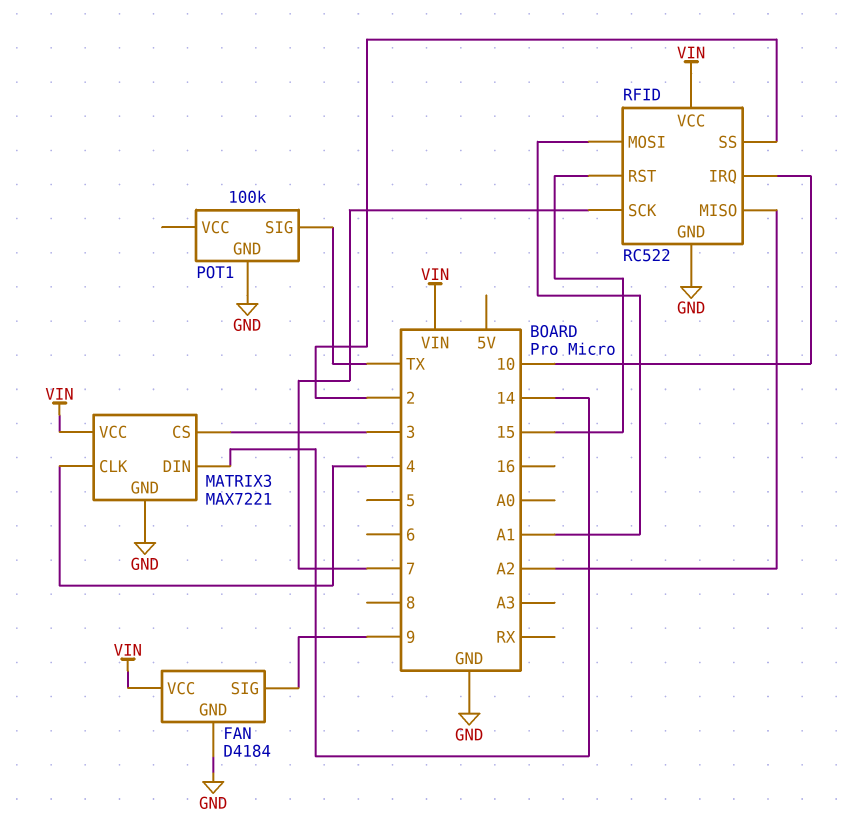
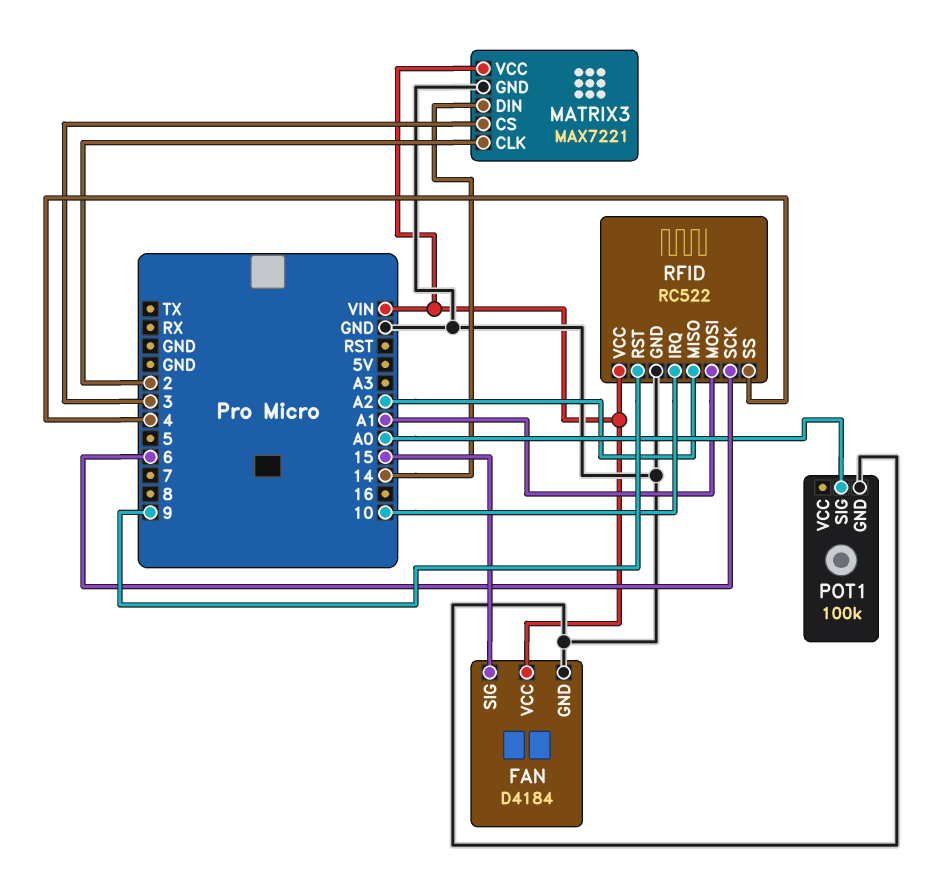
FAN pin SIG: 9 -> 15
MATRIX3 pin CLK: 4 -> 2
POT1 pin SIG: TX -> A0
RFID pin RST: 15 -> 9
RFID pin SCK: 7 -> 6
RFID pin SS: 2 -> 4

